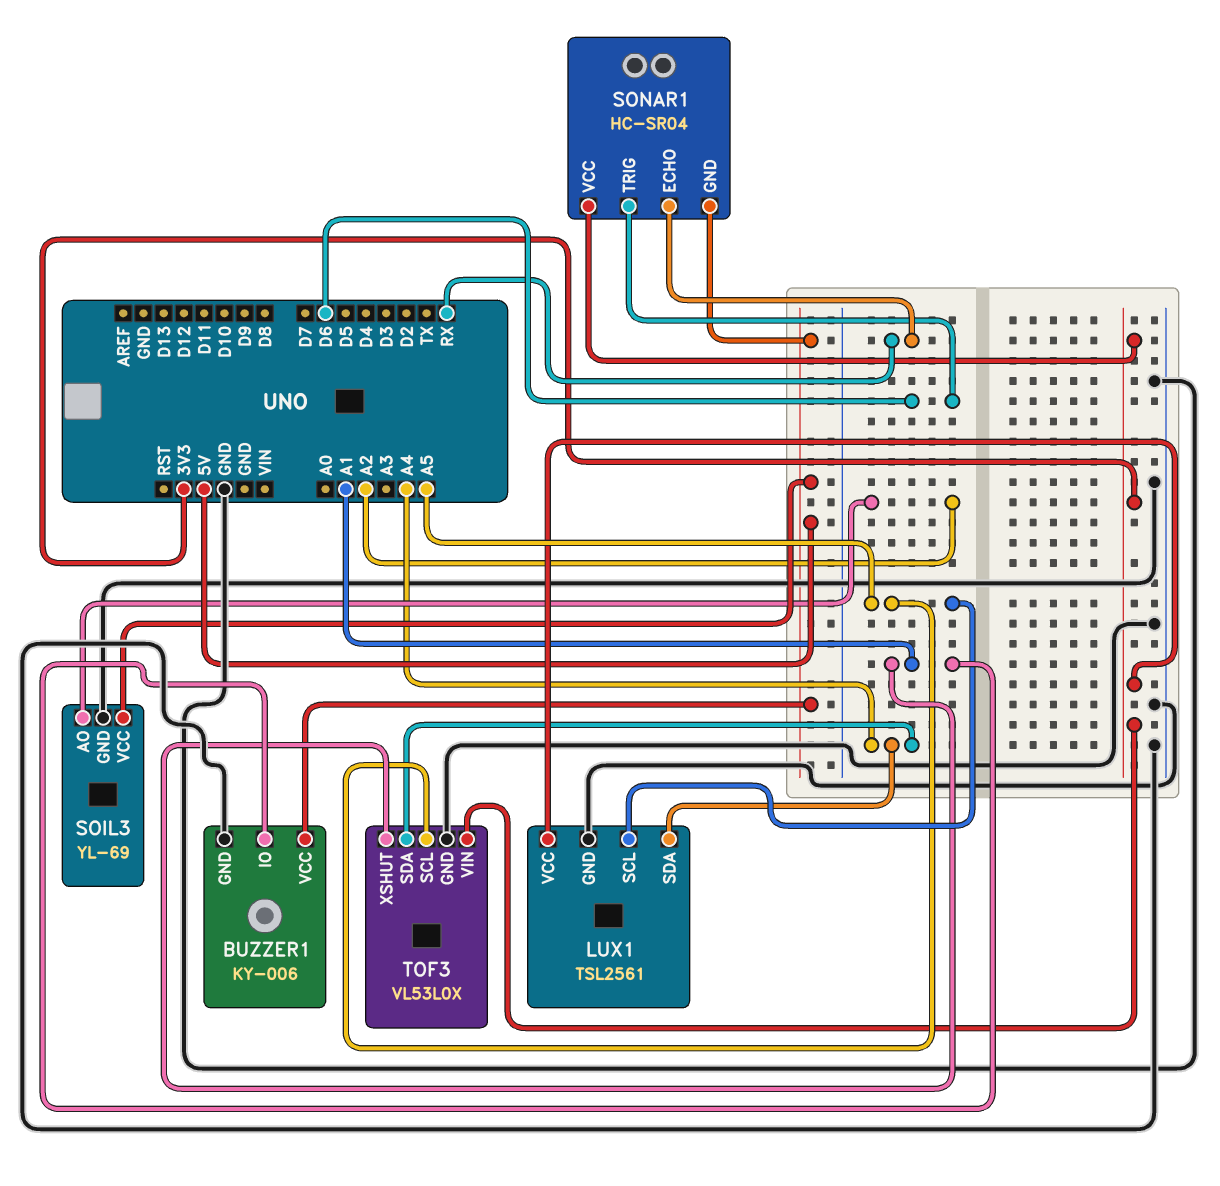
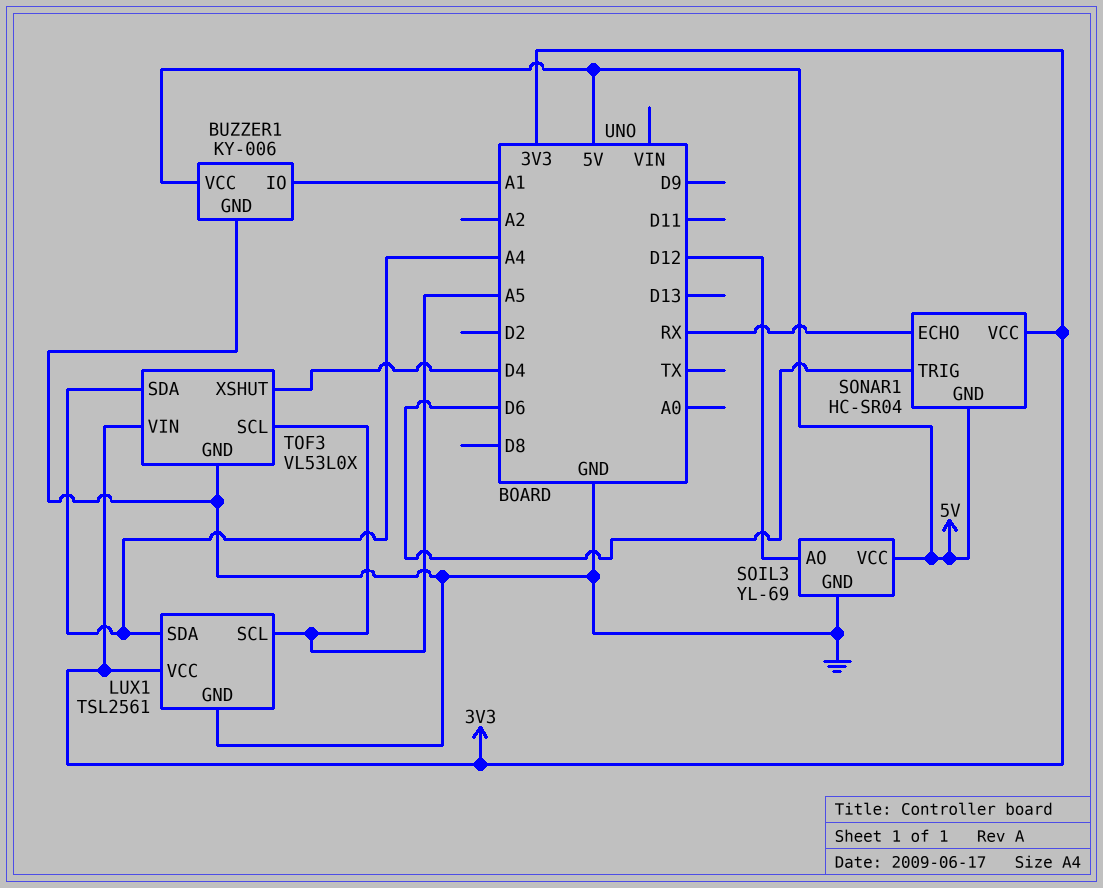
SOIL3 pin AO: A2 -> D12
TOF3 pin XSHUT: A1 -> D4

